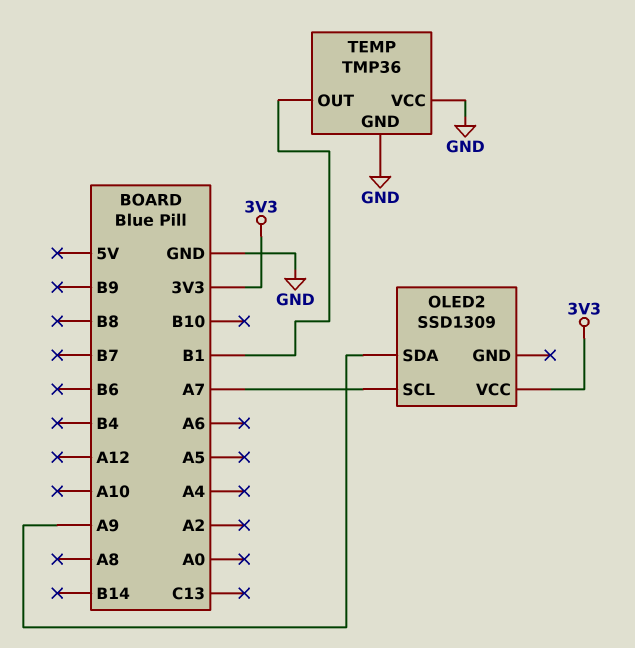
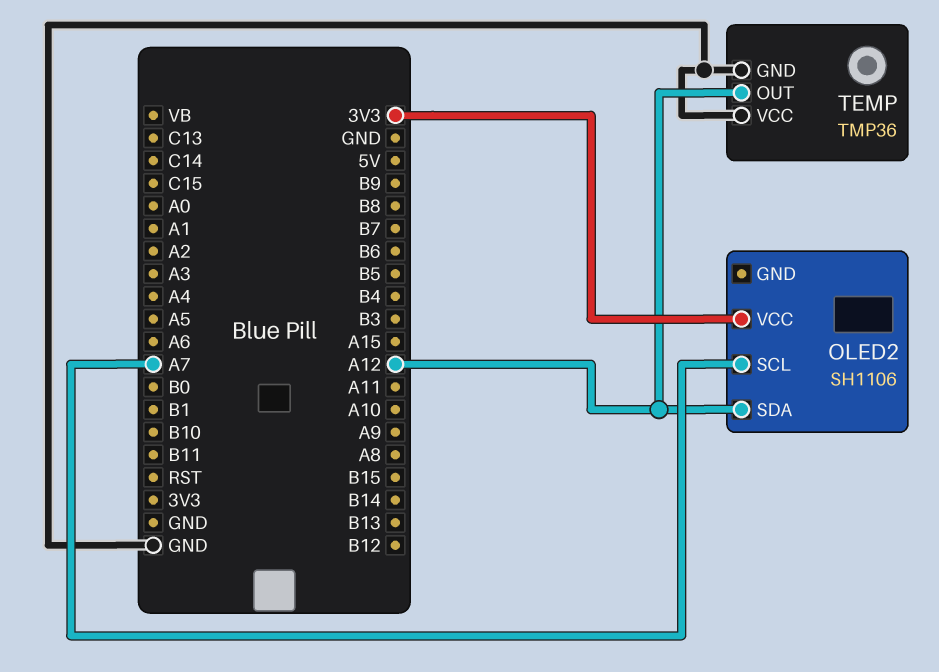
OLED2: SSD1309 -> SH1106
OLED2 pin SDA: A9 -> A12
TEMP pin OUT: B1 -> A12

